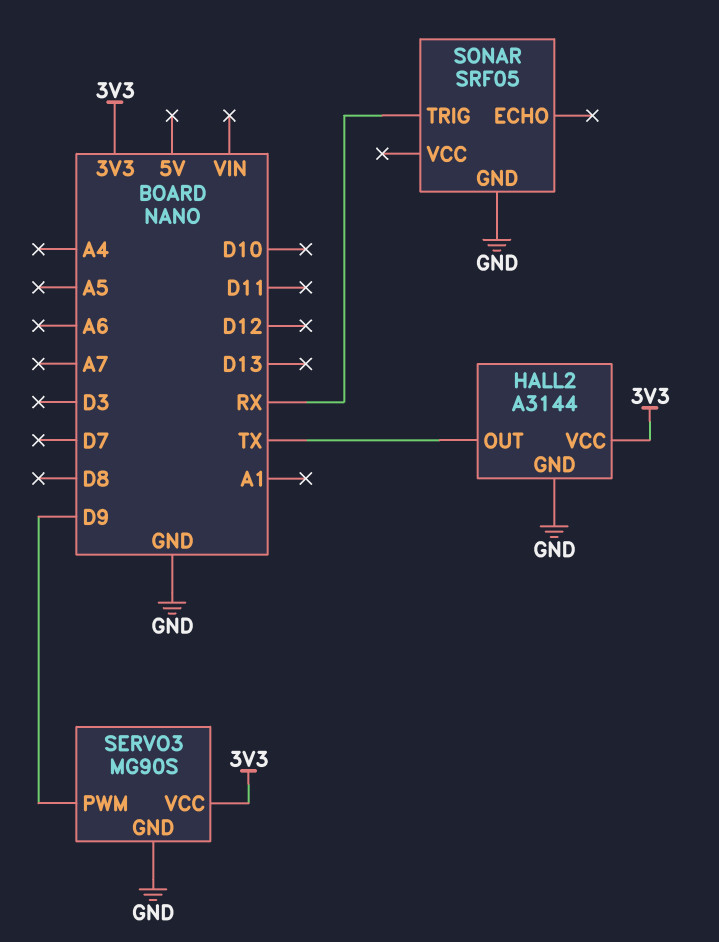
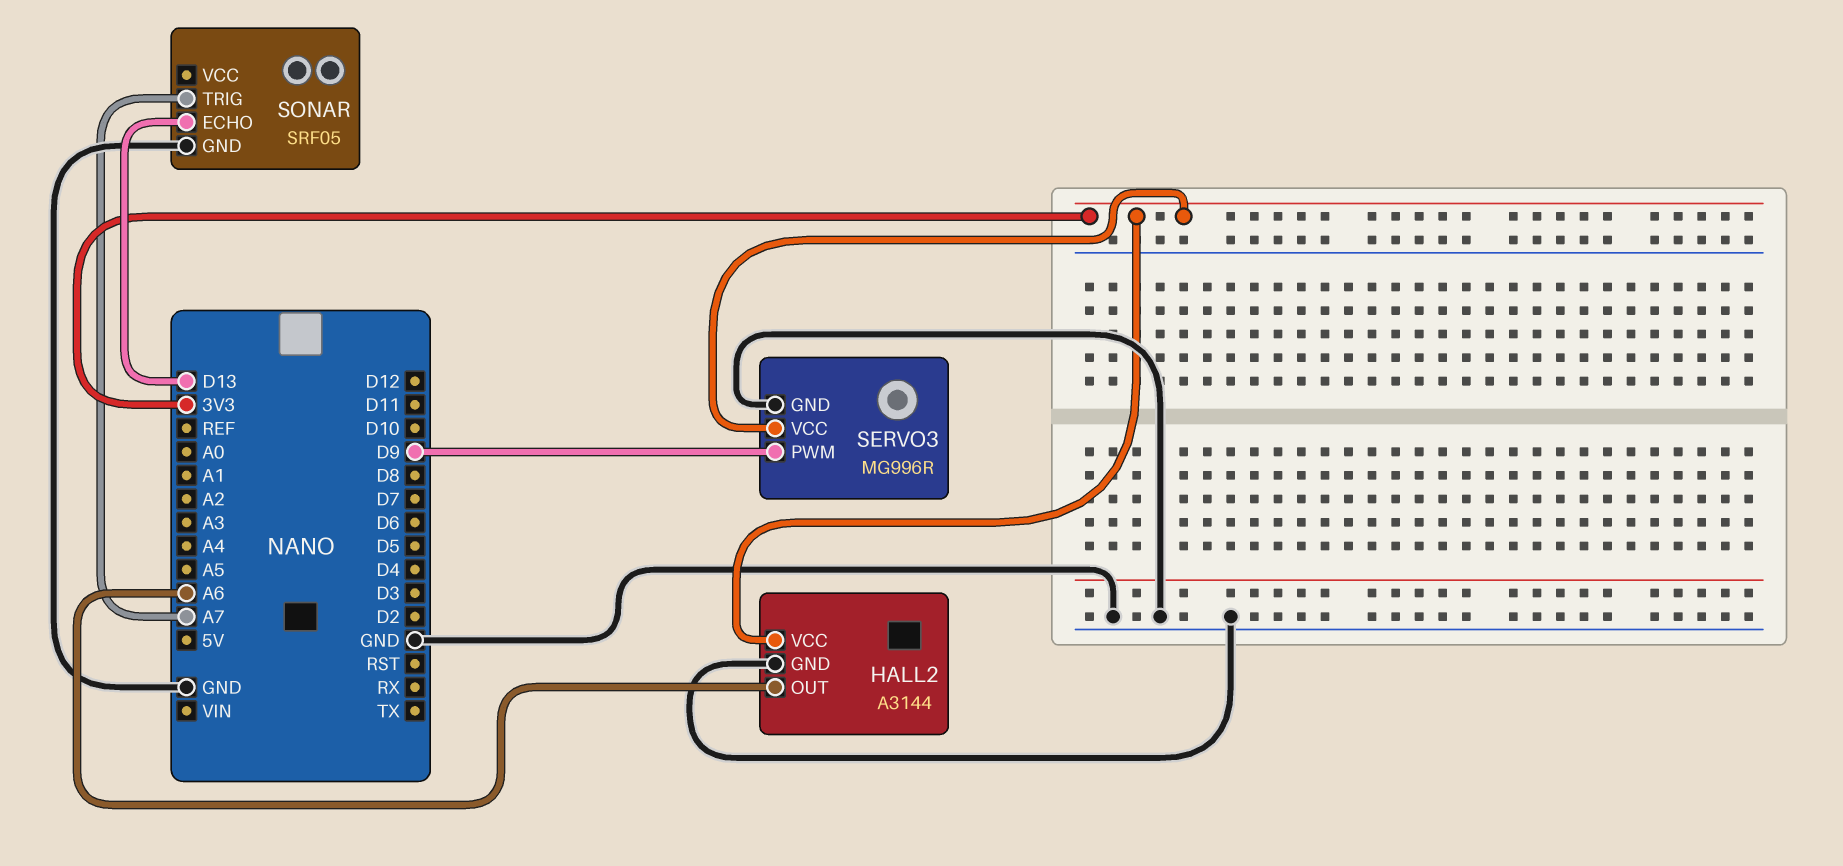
HALL2 pin OUT: TX -> A6
SERVO3: MG90S -> MG996R
SONAR pin ECHO: none -> D13
SONAR pin TRIG: RX -> A7

